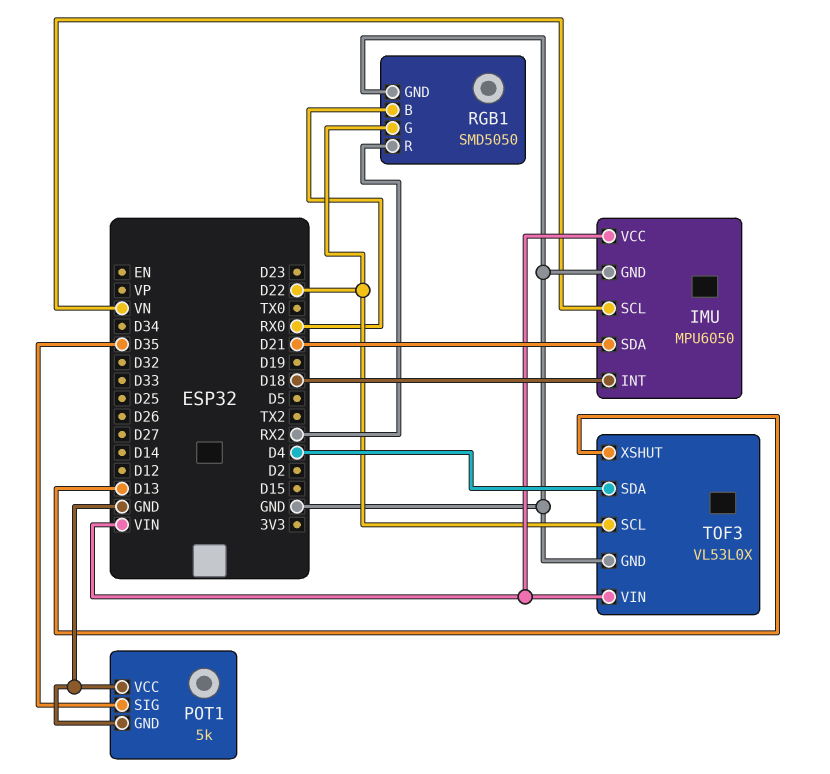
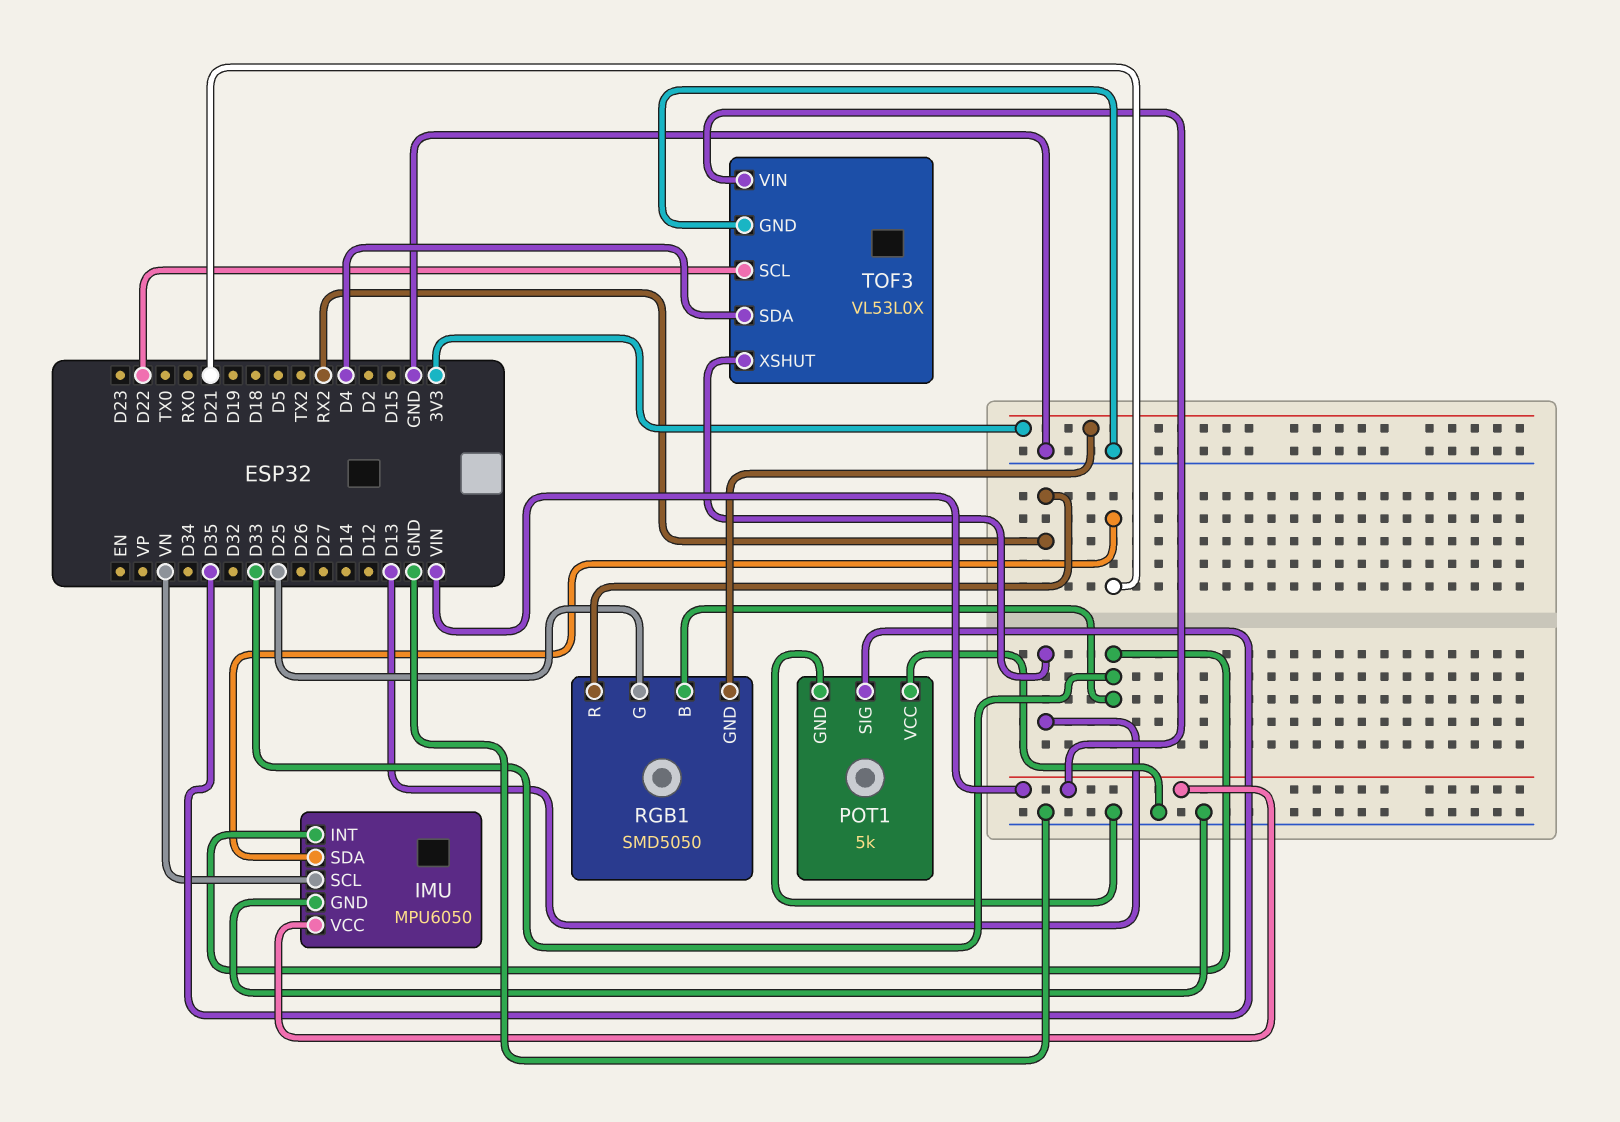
IMU pin INT: D18 -> D33
RGB1 pin B: RX0 -> D33
RGB1 pin G: D22 -> D25
RGB1 pin GND: GND -> 3V3

